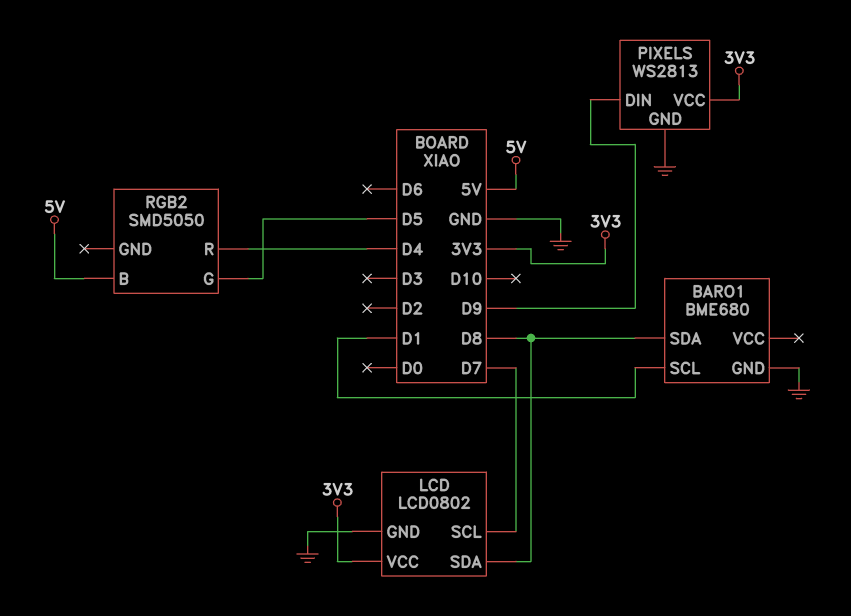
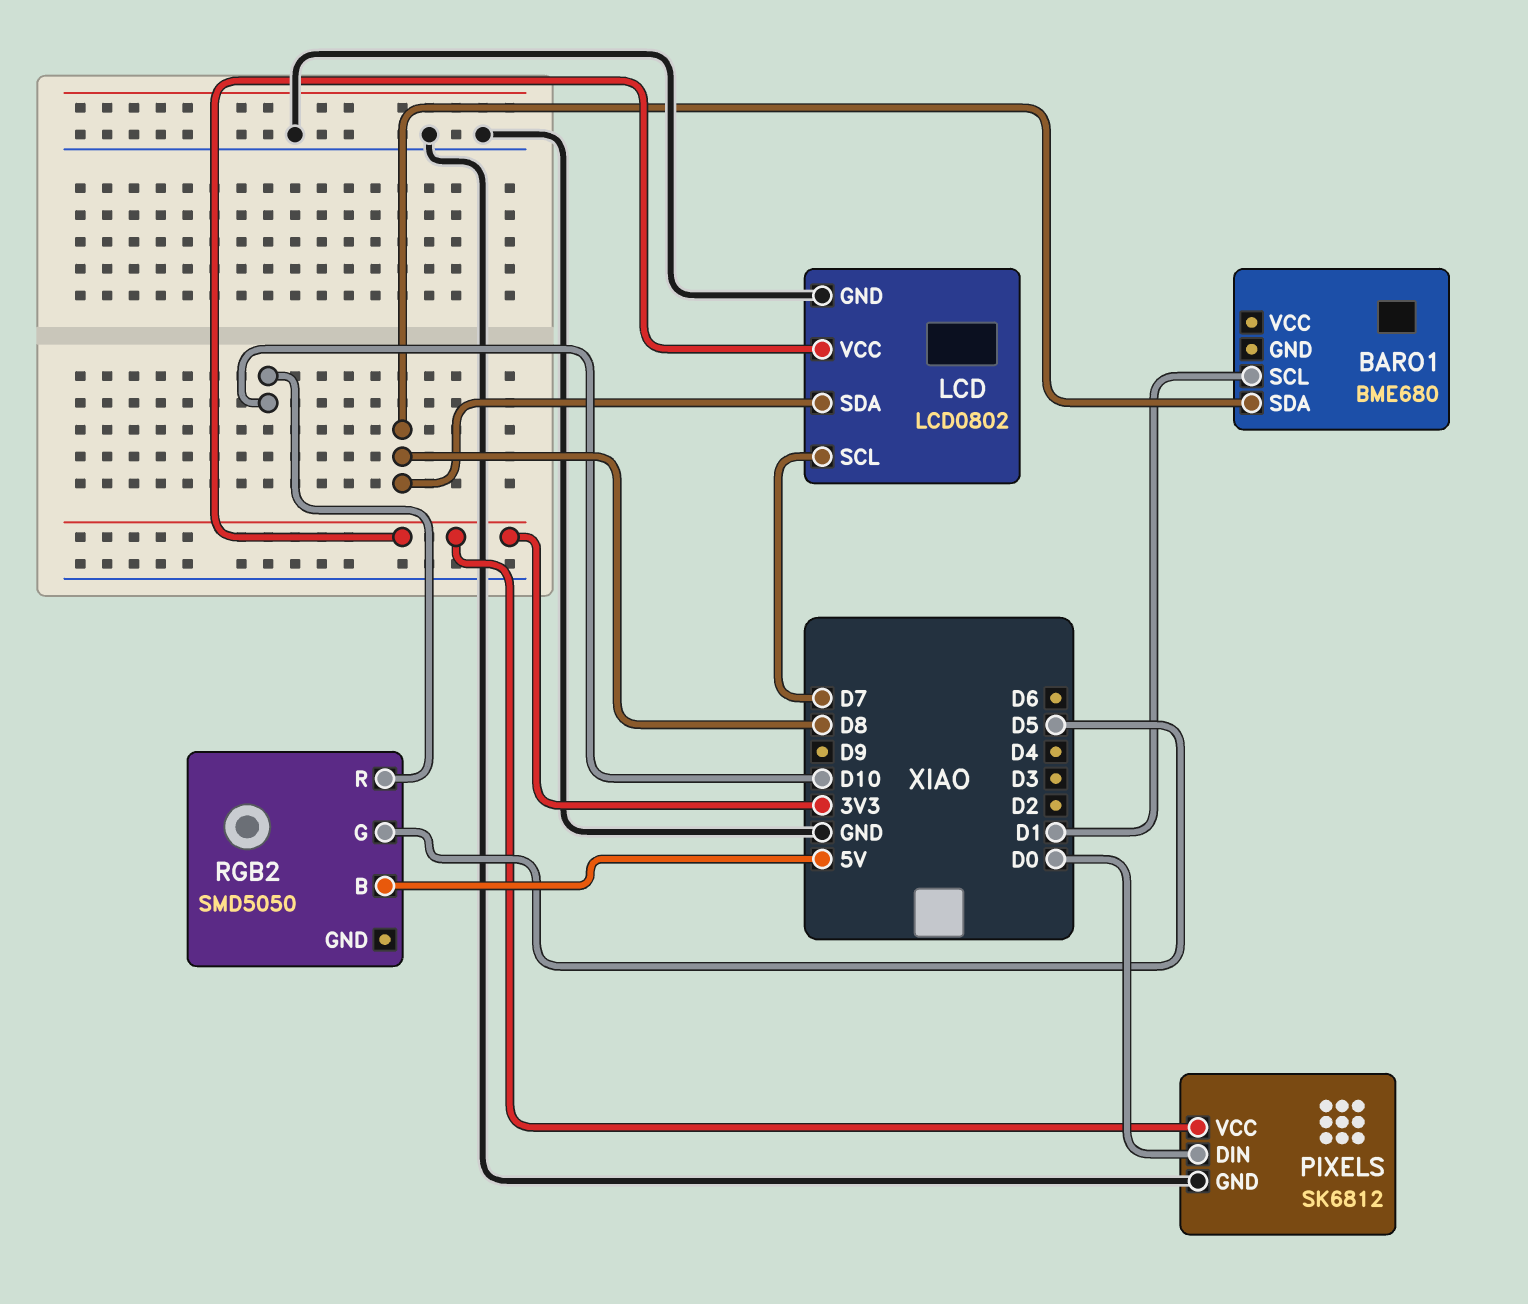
BARO1 pin GND: GND -> none
PIXELS: WS2813 -> SK6812
PIXELS pin DIN: D9 -> D0
RGB2 pin R: D4 -> D10

